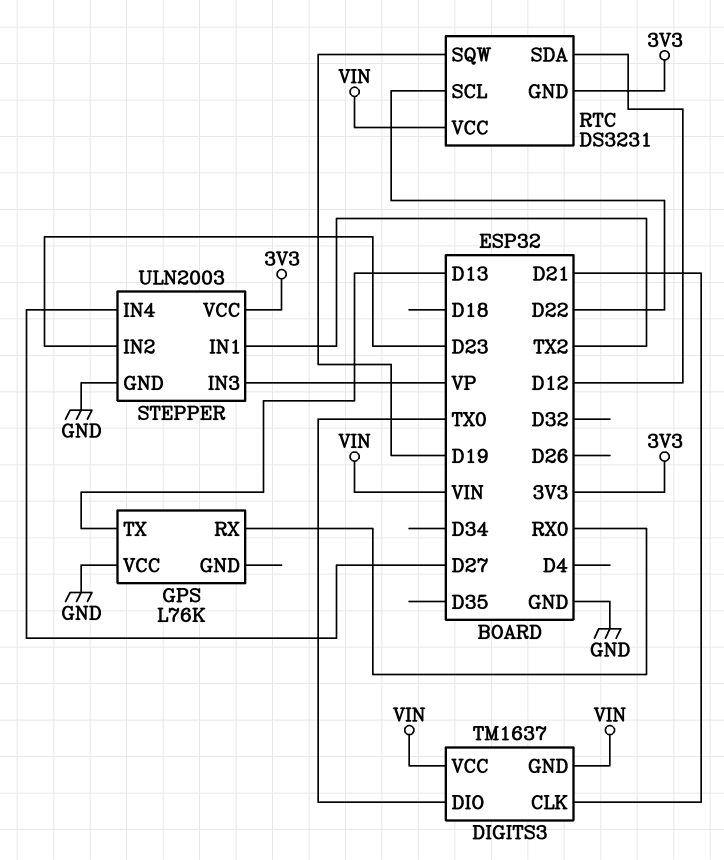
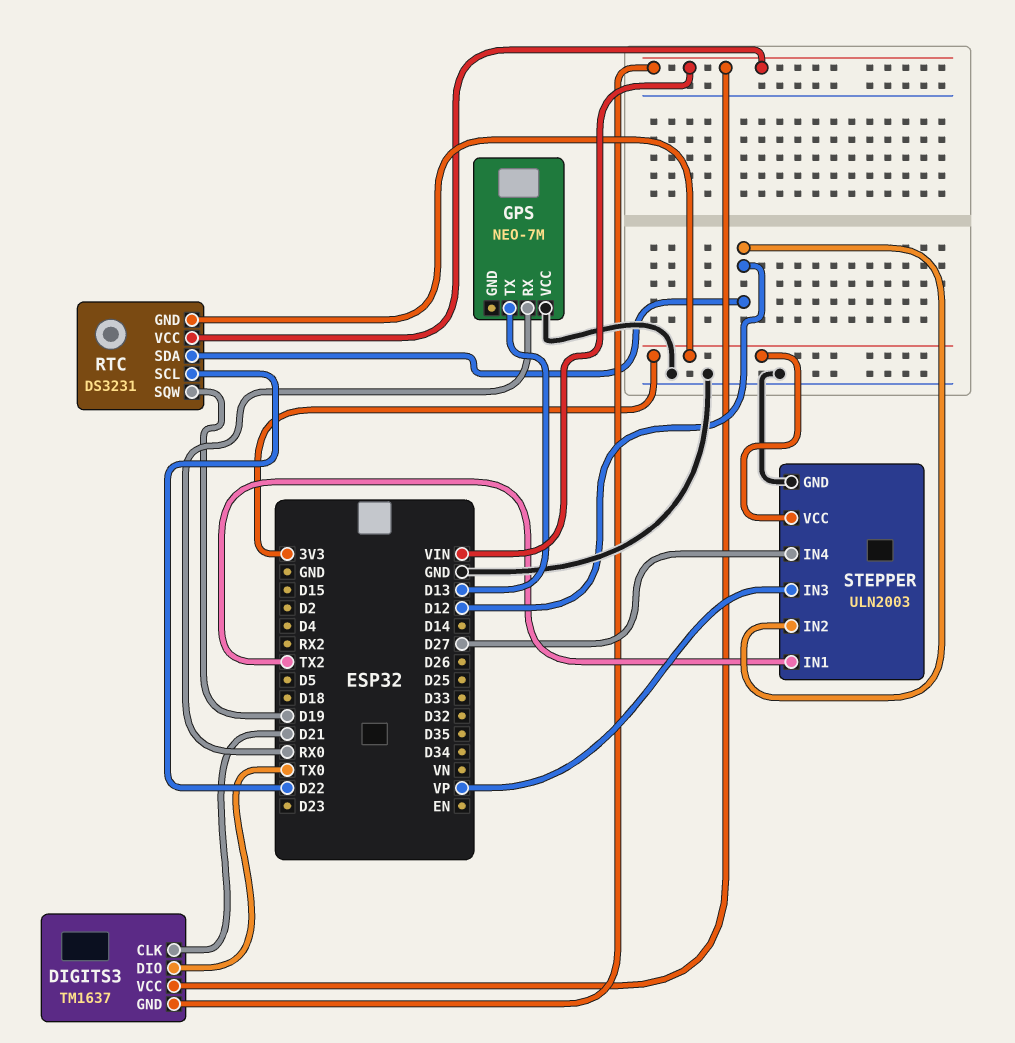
GPS: L76K -> NEO-7M
STEPPER pin IN2: D23 -> D12

